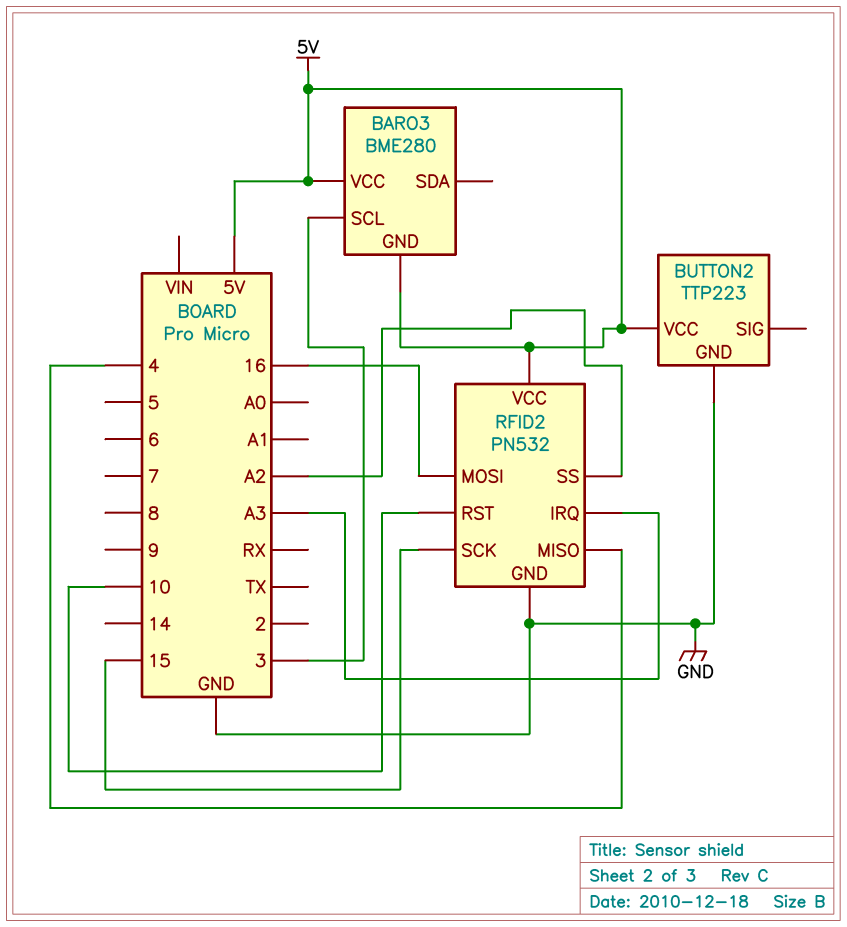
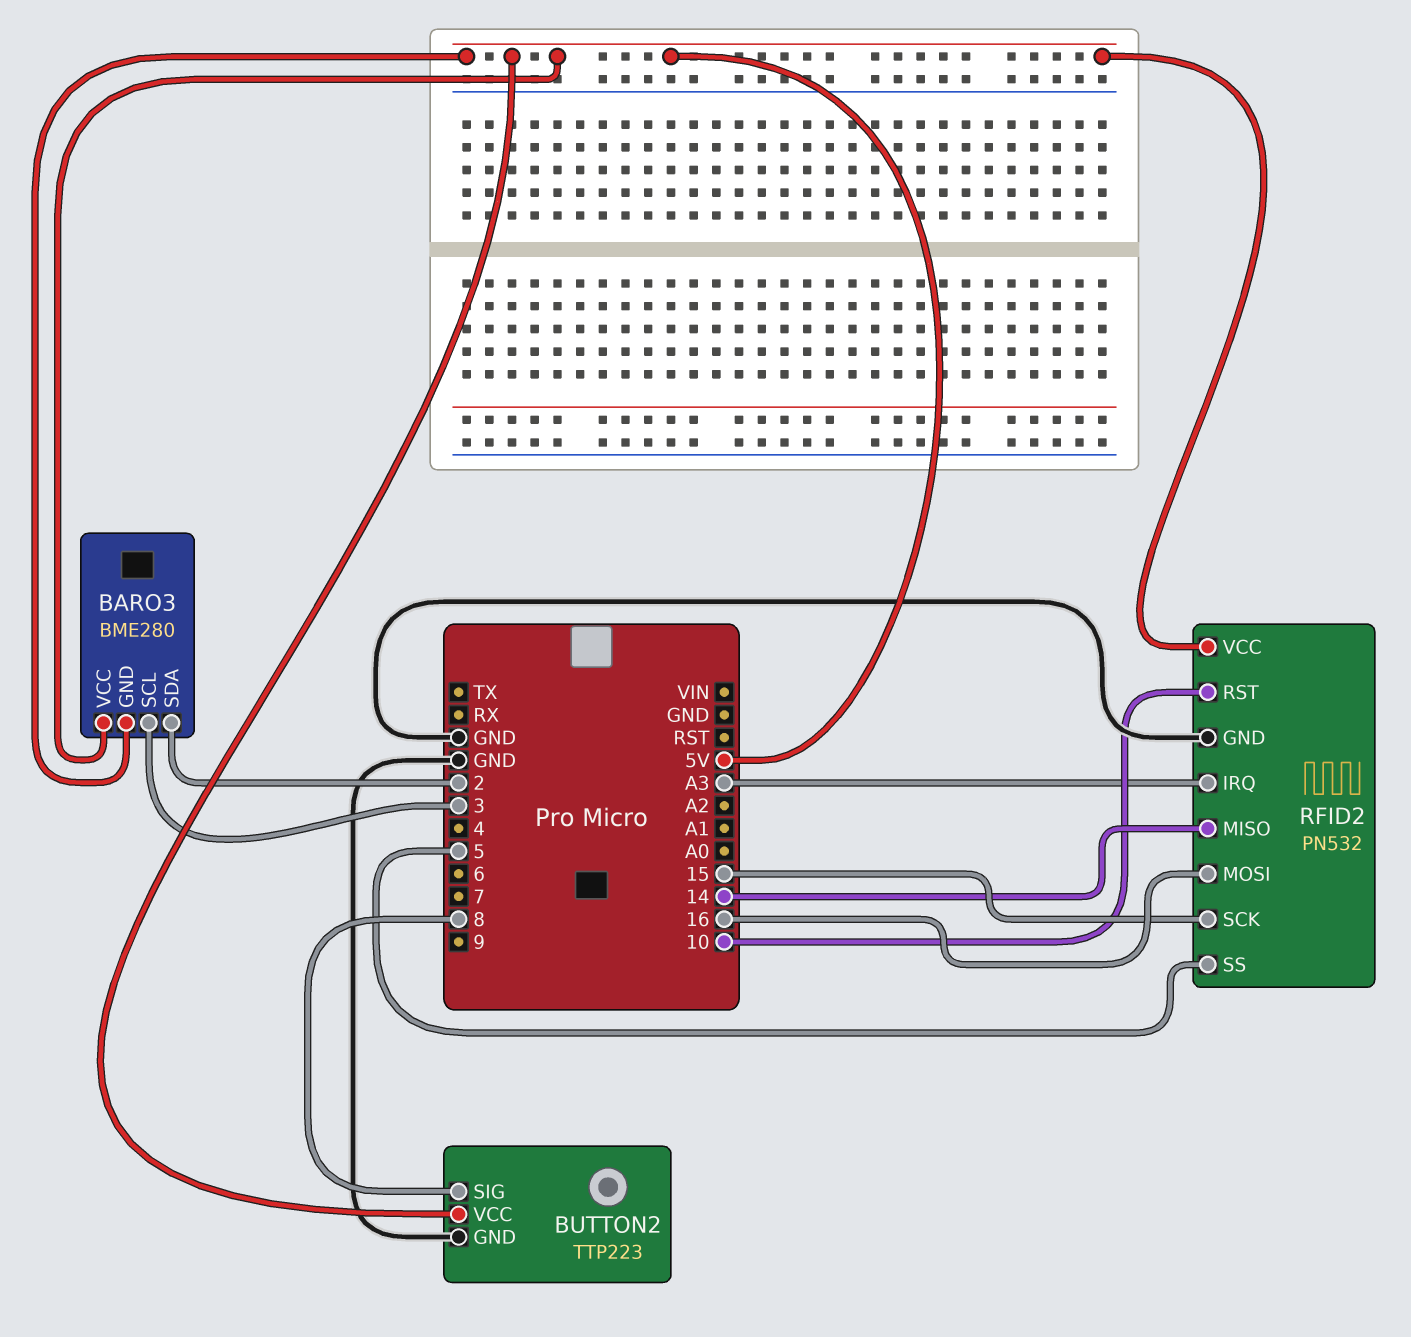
BARO3 pin SDA: none -> 2
BUTTON2 pin SIG: none -> 8
RFID2 pin MISO: 4 -> 14
RFID2 pin SS: A2 -> 5

